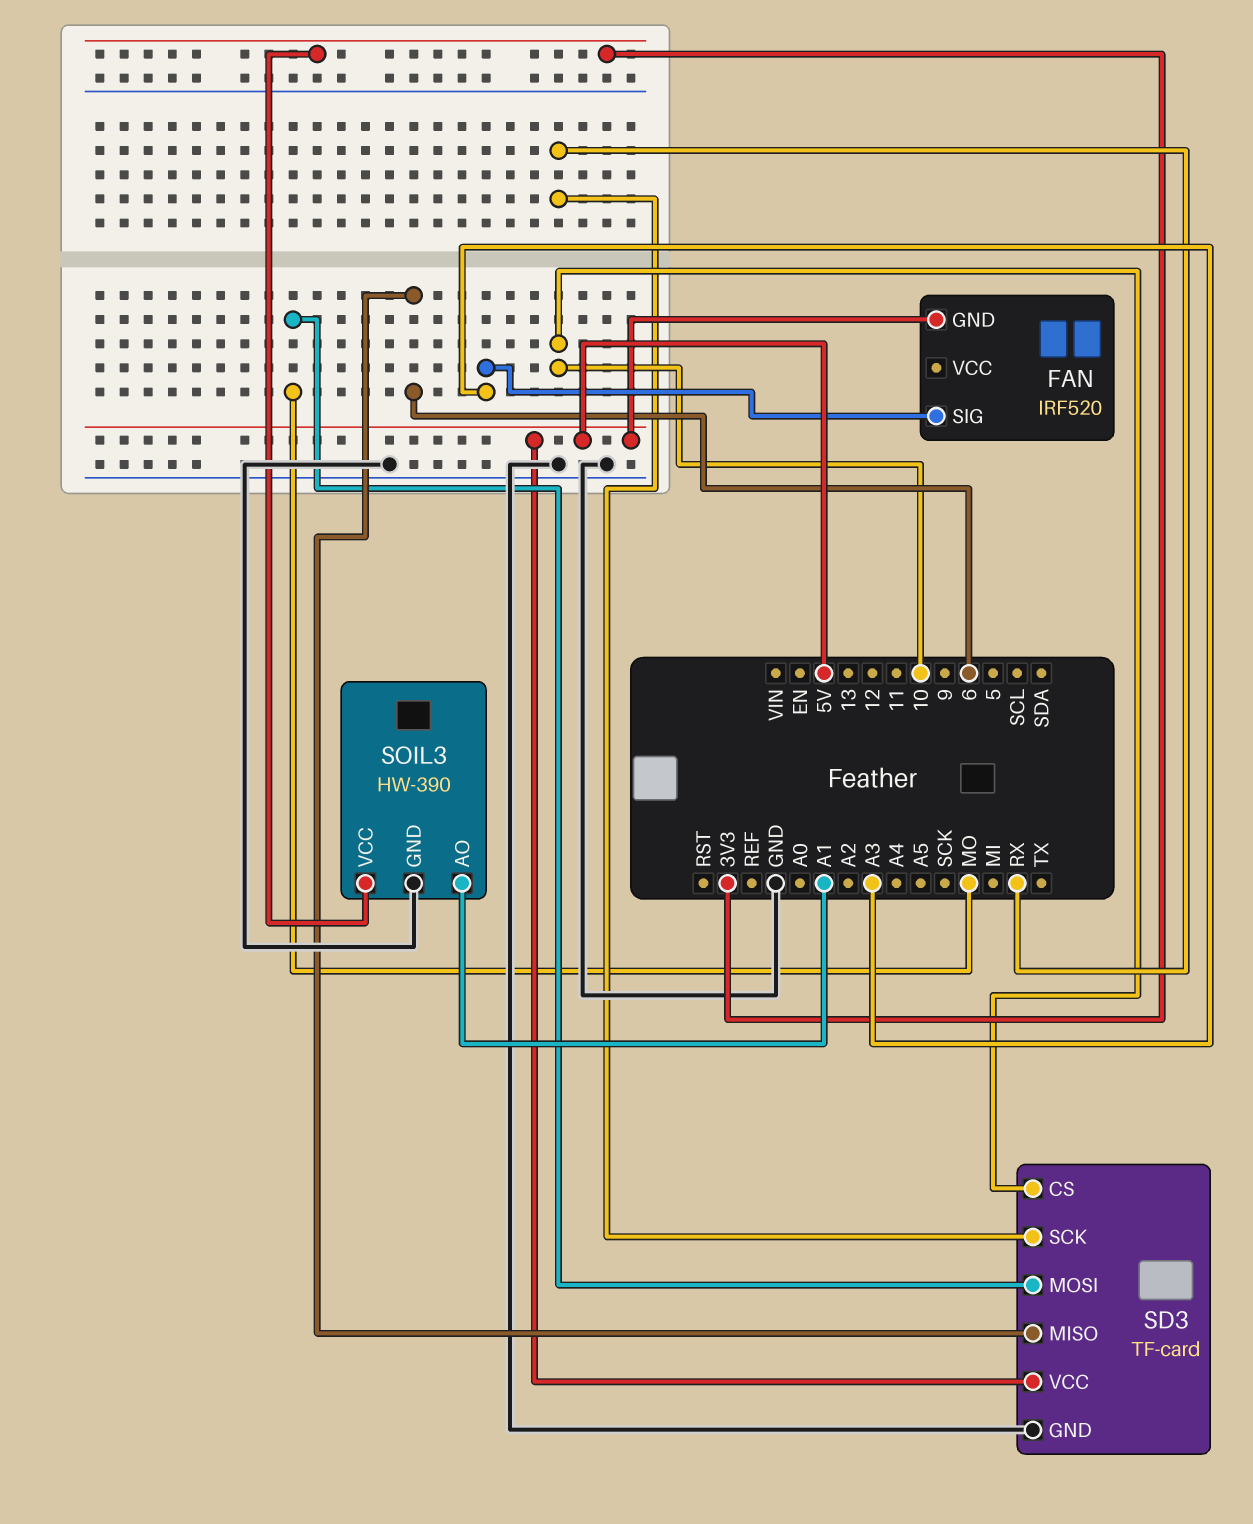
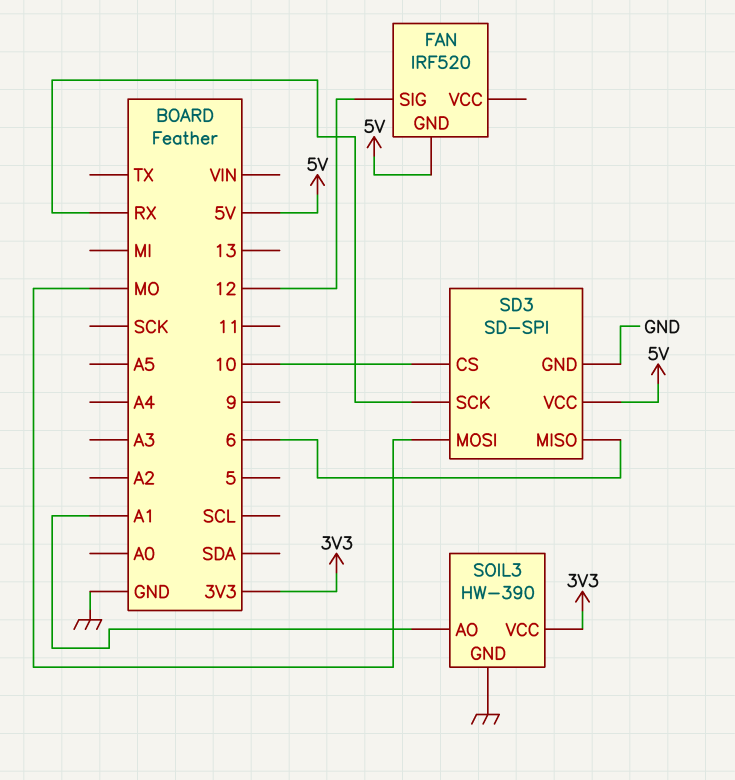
FAN pin SIG: A3 -> 12
SD3: TF-card -> SD-SPI

